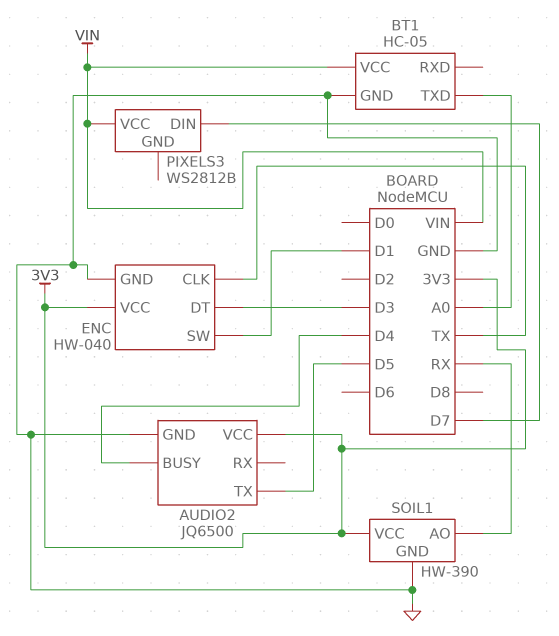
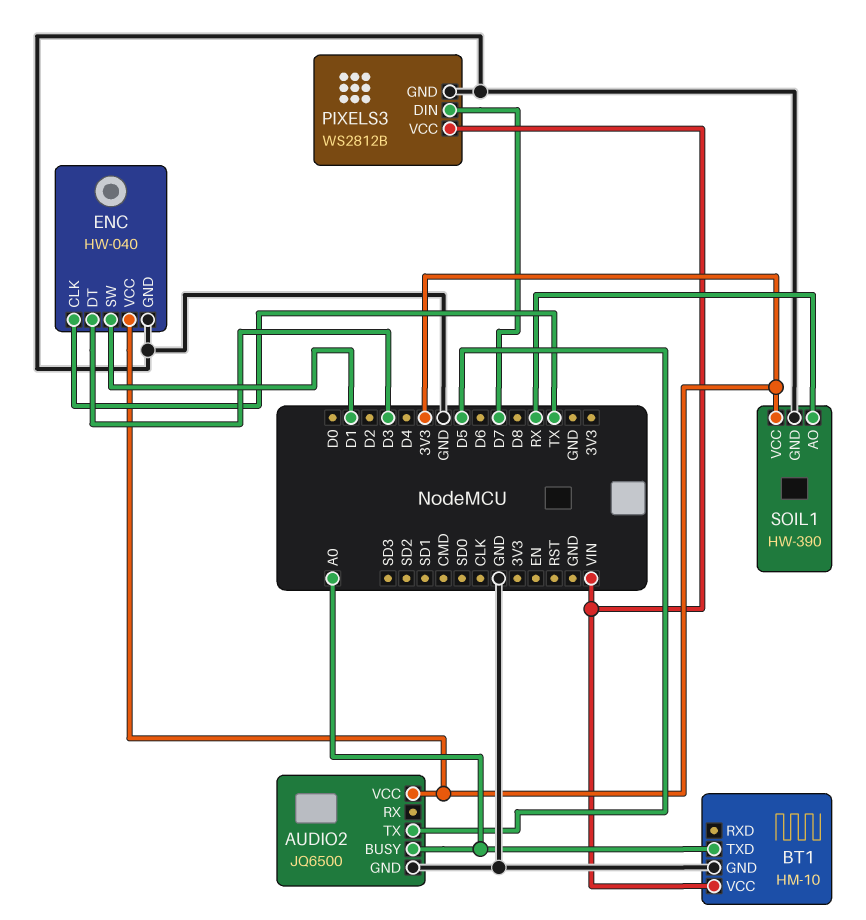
AUDIO2 pin BUSY: D4 -> A0
BT1: HC-05 -> HM-10
PIXELS3 pin GND: none -> GND

